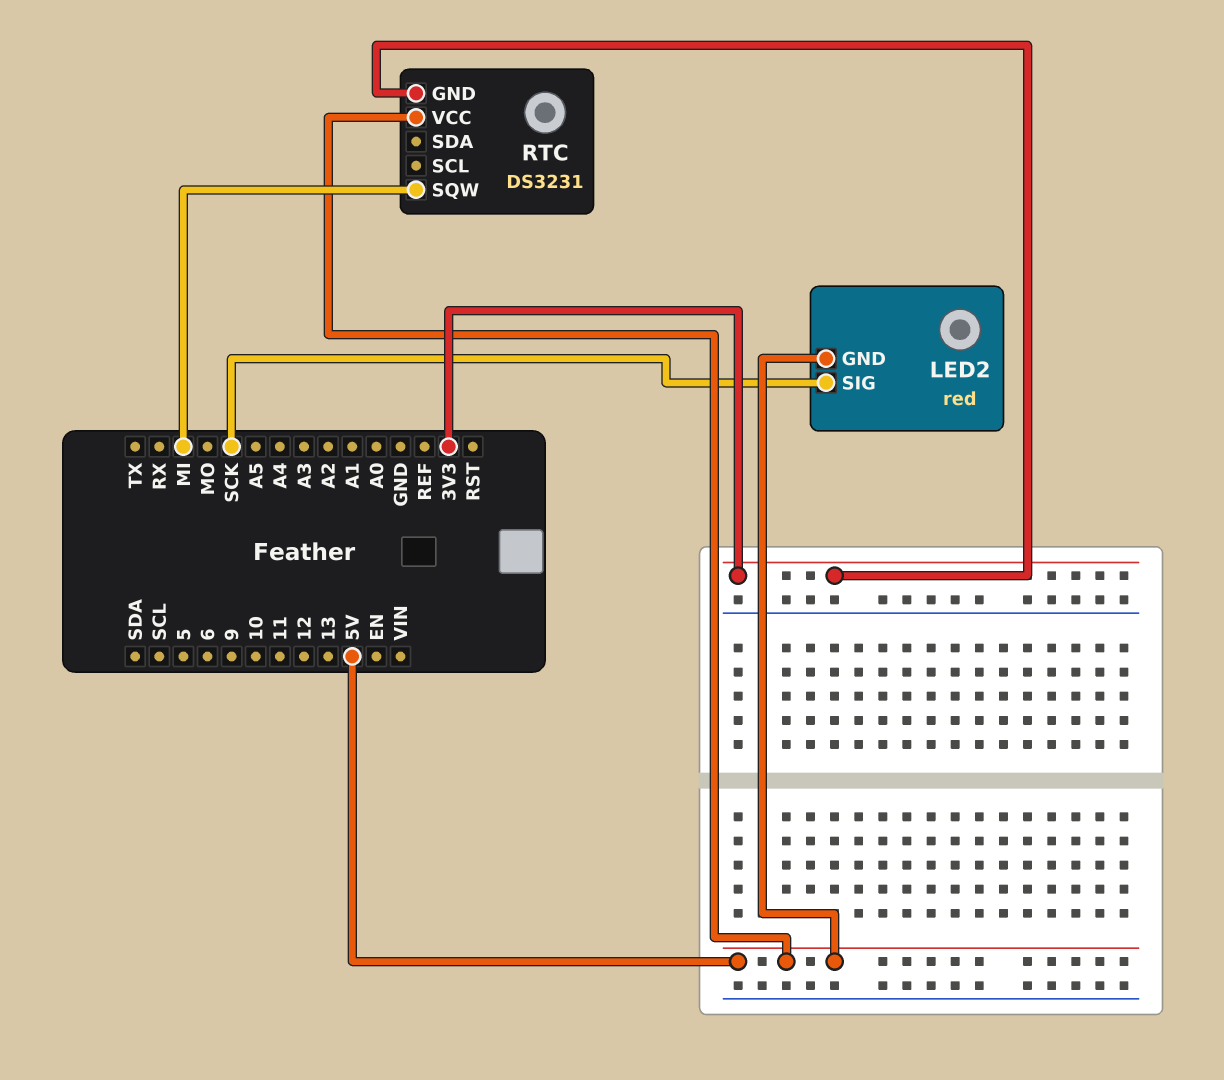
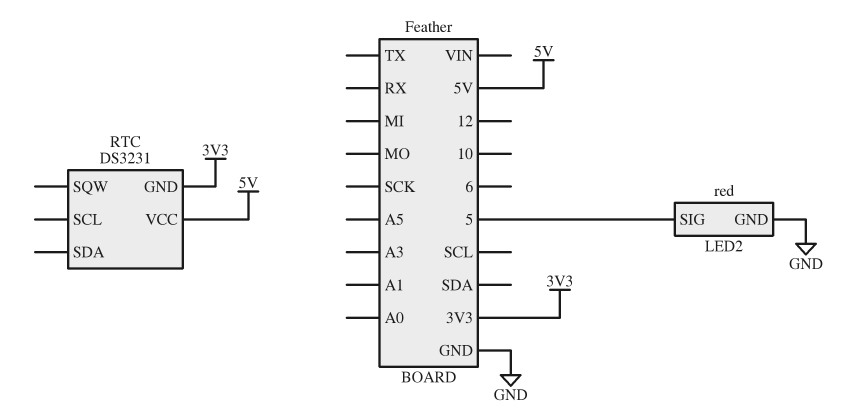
LED2 pin GND: 5V -> GND
LED2 pin SIG: SCK -> 5
RTC pin SQW: MI -> none

